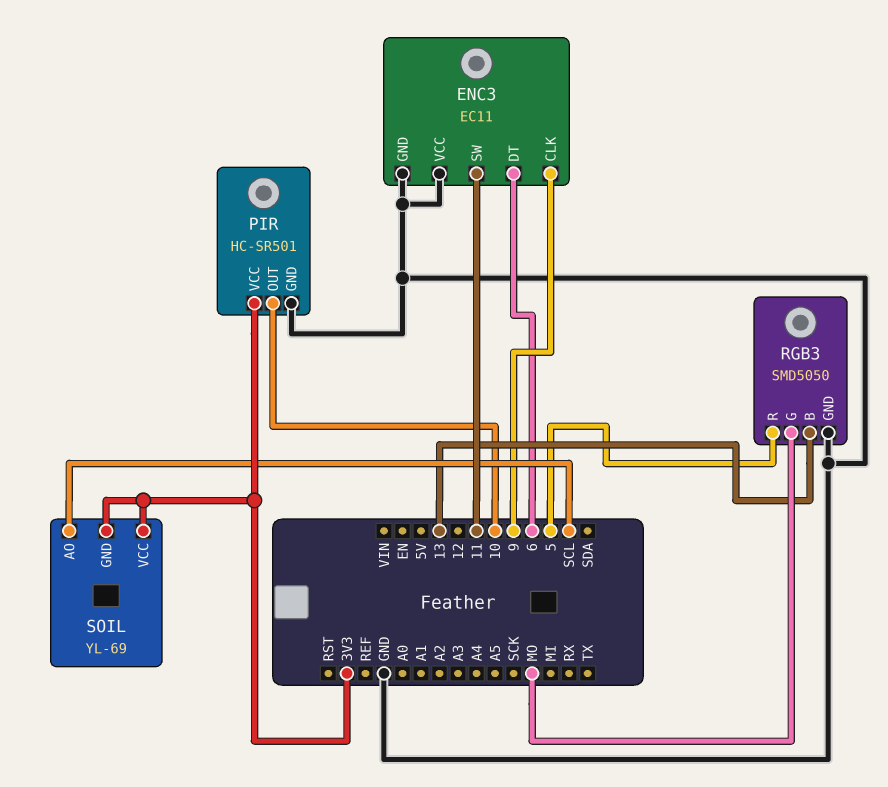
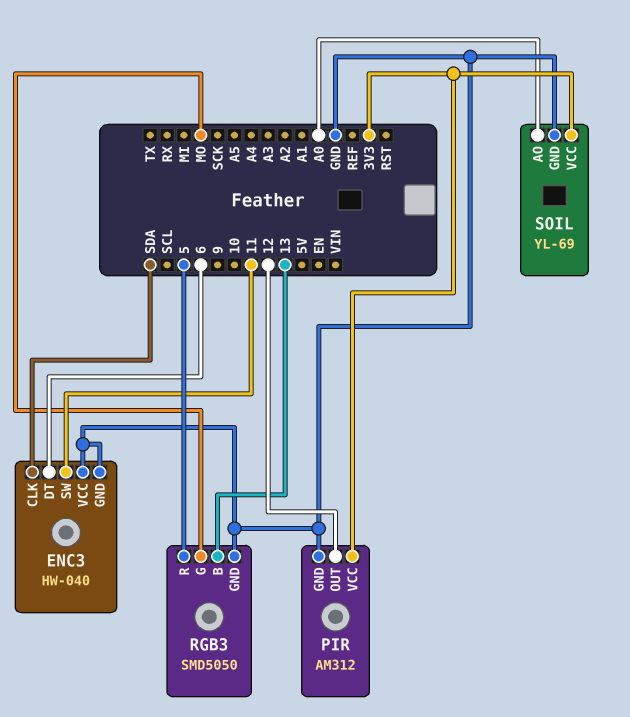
ENC3: EC11 -> HW-040
ENC3 pin CLK: 9 -> SDA
PIR: HC-SR501 -> AM312
PIR pin OUT: 10 -> 12
SOIL pin AO: SCL -> A0
SOIL pin GND: 3V3 -> GND

